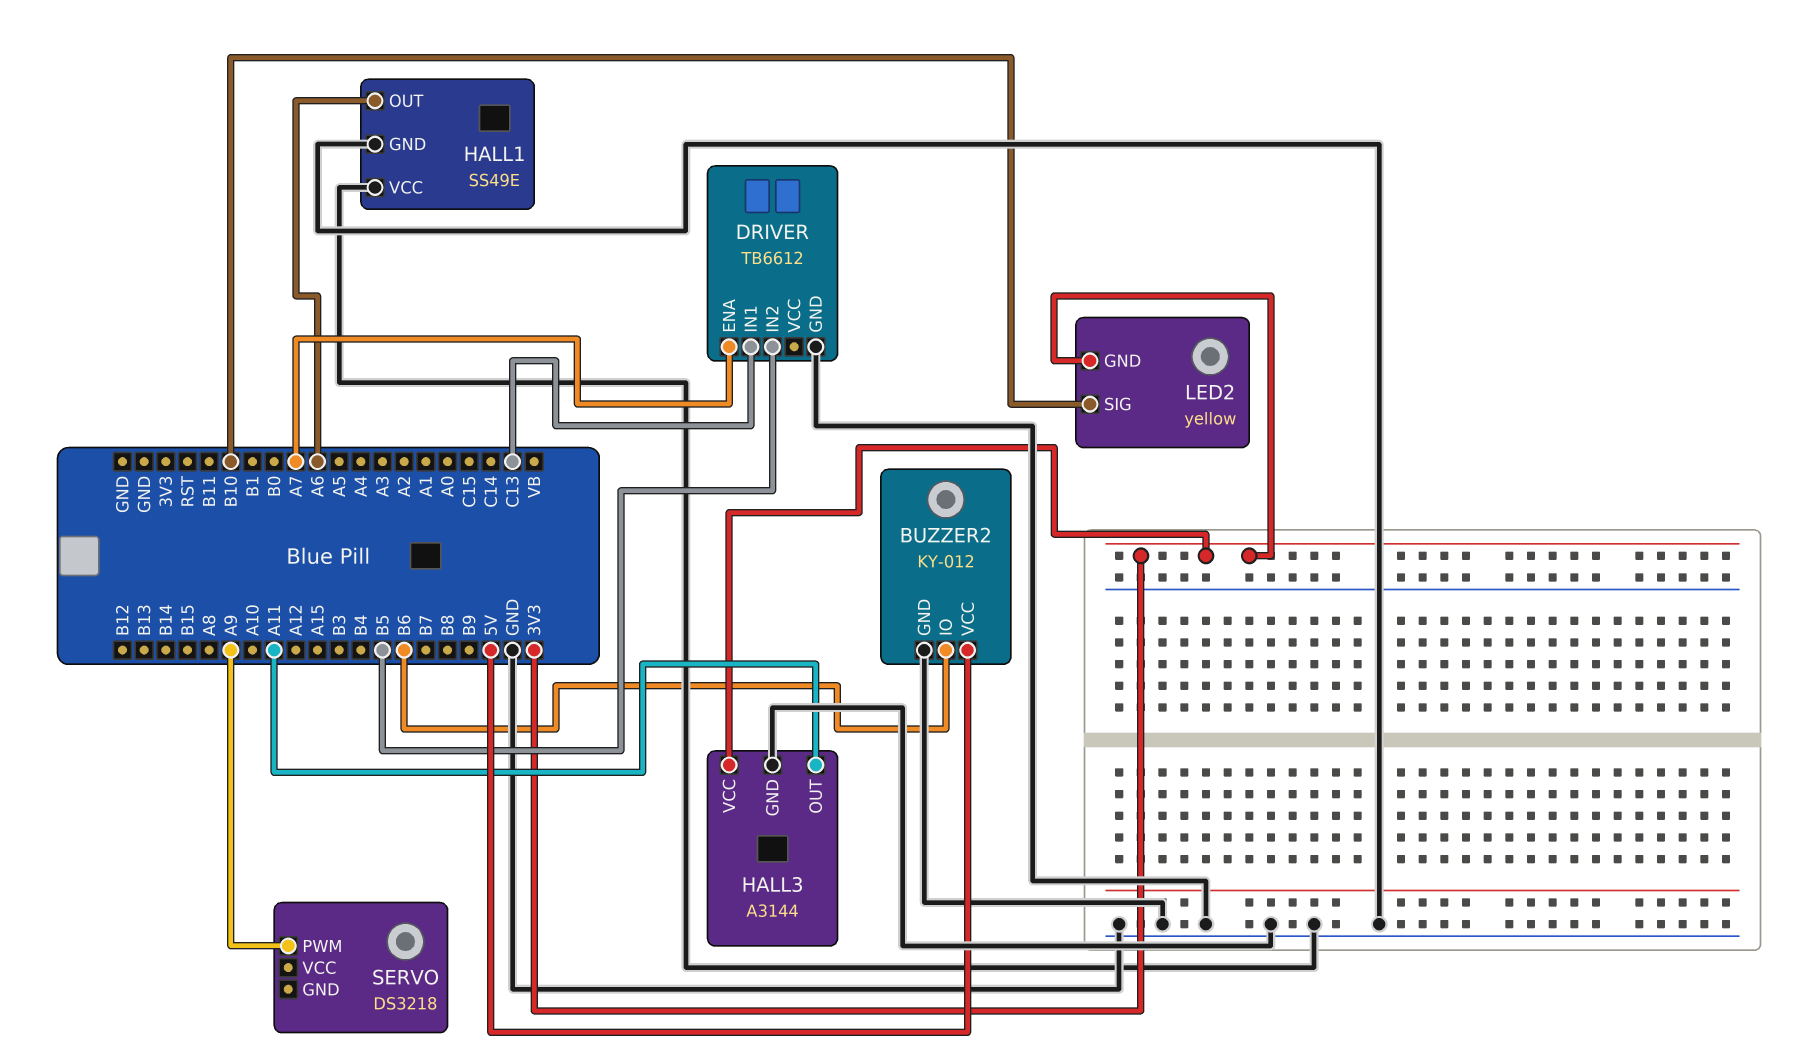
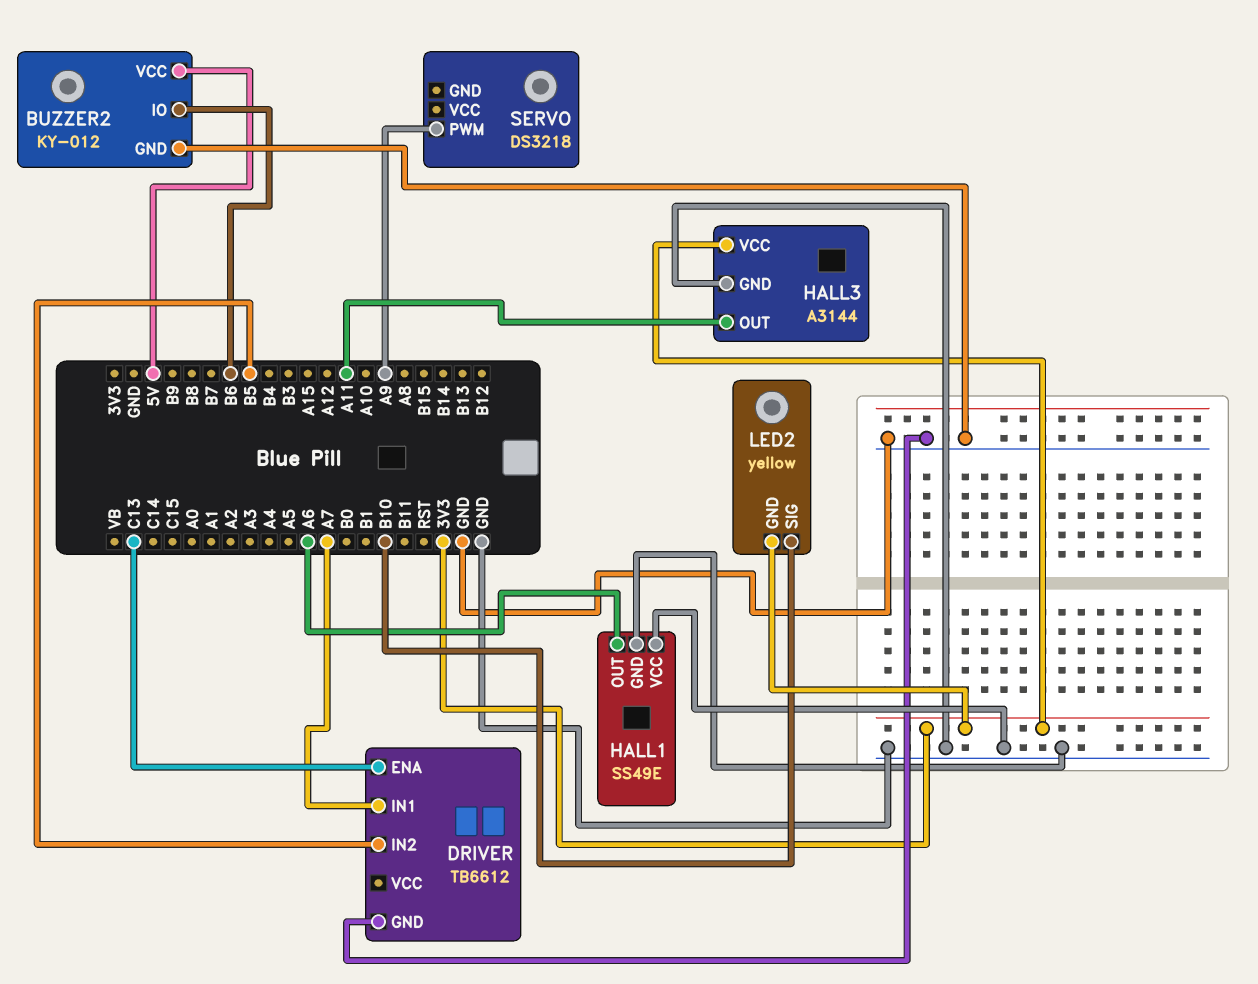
DRIVER pin ENA: A7 -> C13
DRIVER pin IN1: C13 -> A7

